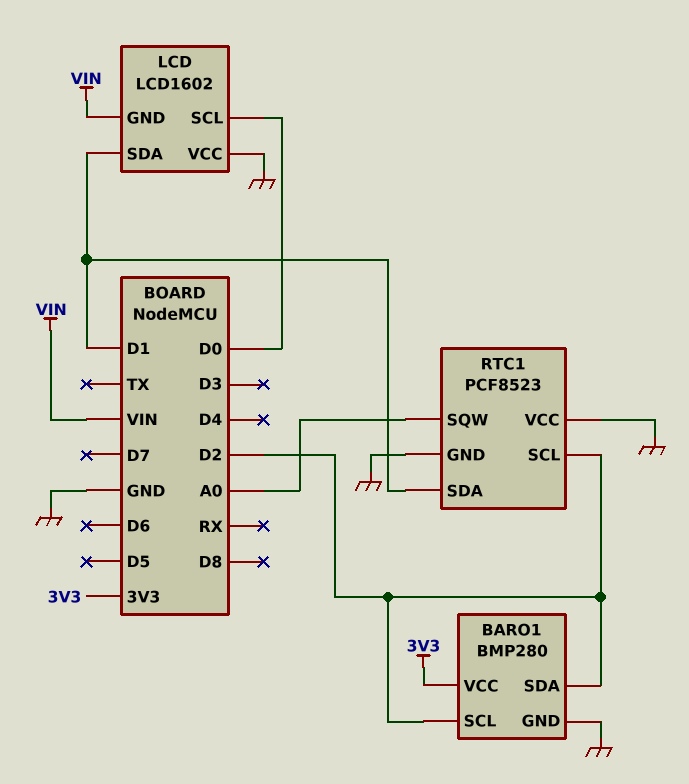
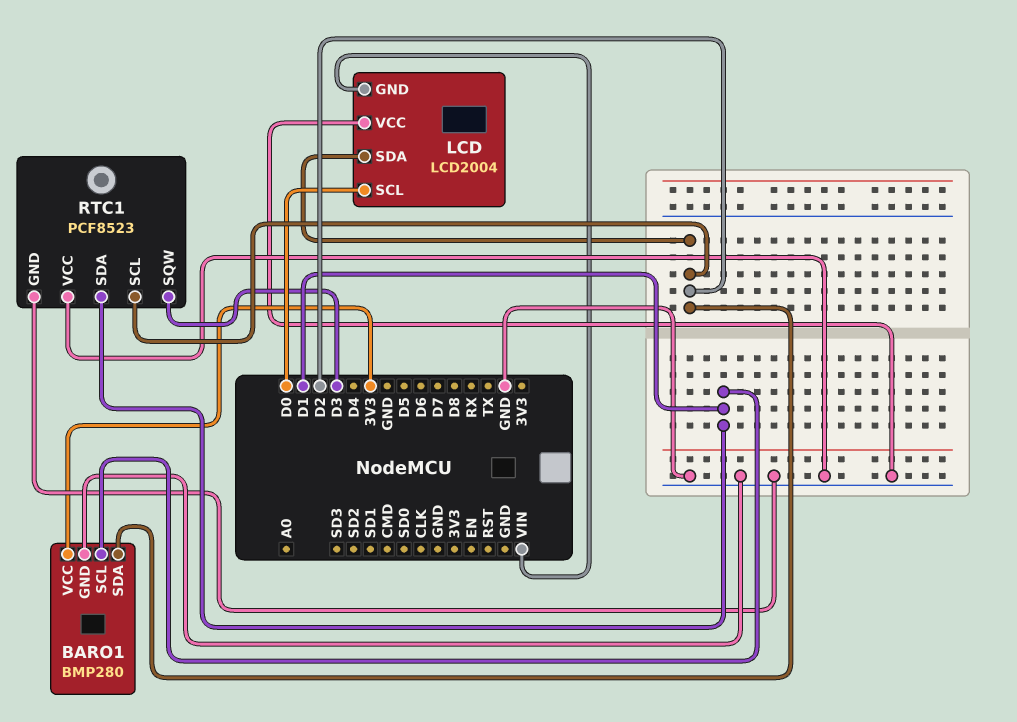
BARO1 pin SCL: D2 -> D1
LCD: LCD1602 -> LCD2004
LCD pin SDA: D1 -> D2
RTC1 pin SQW: A0 -> D3

